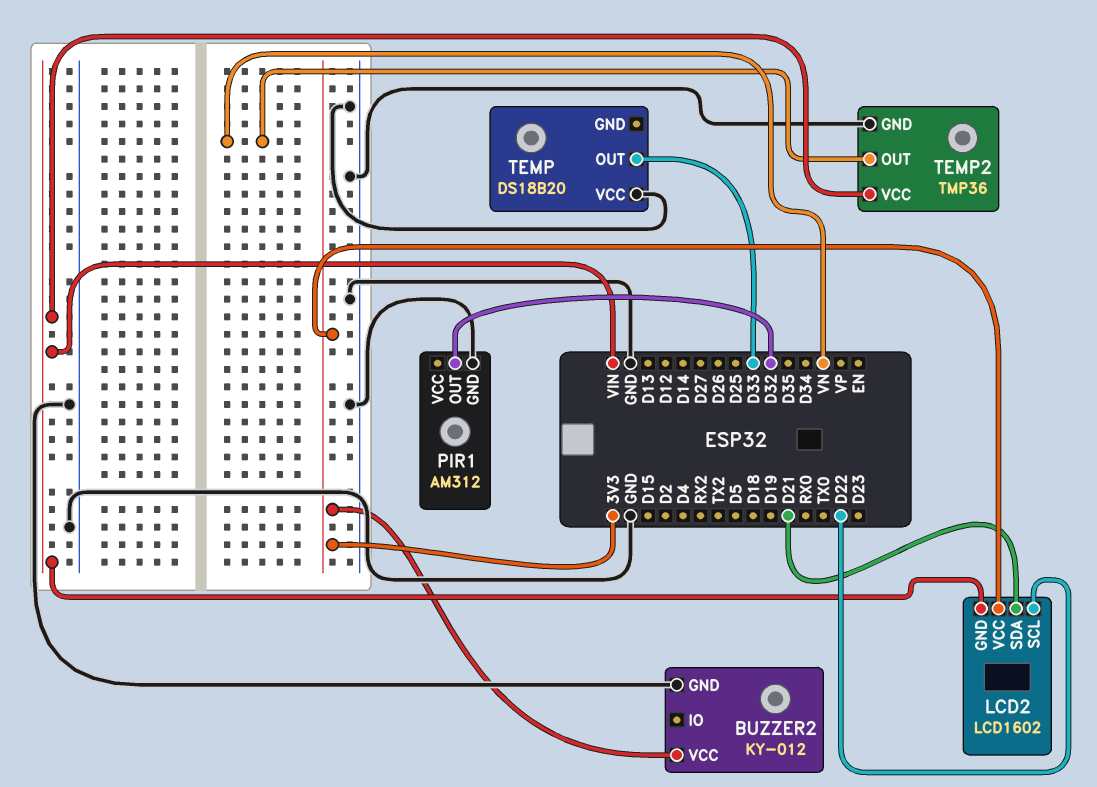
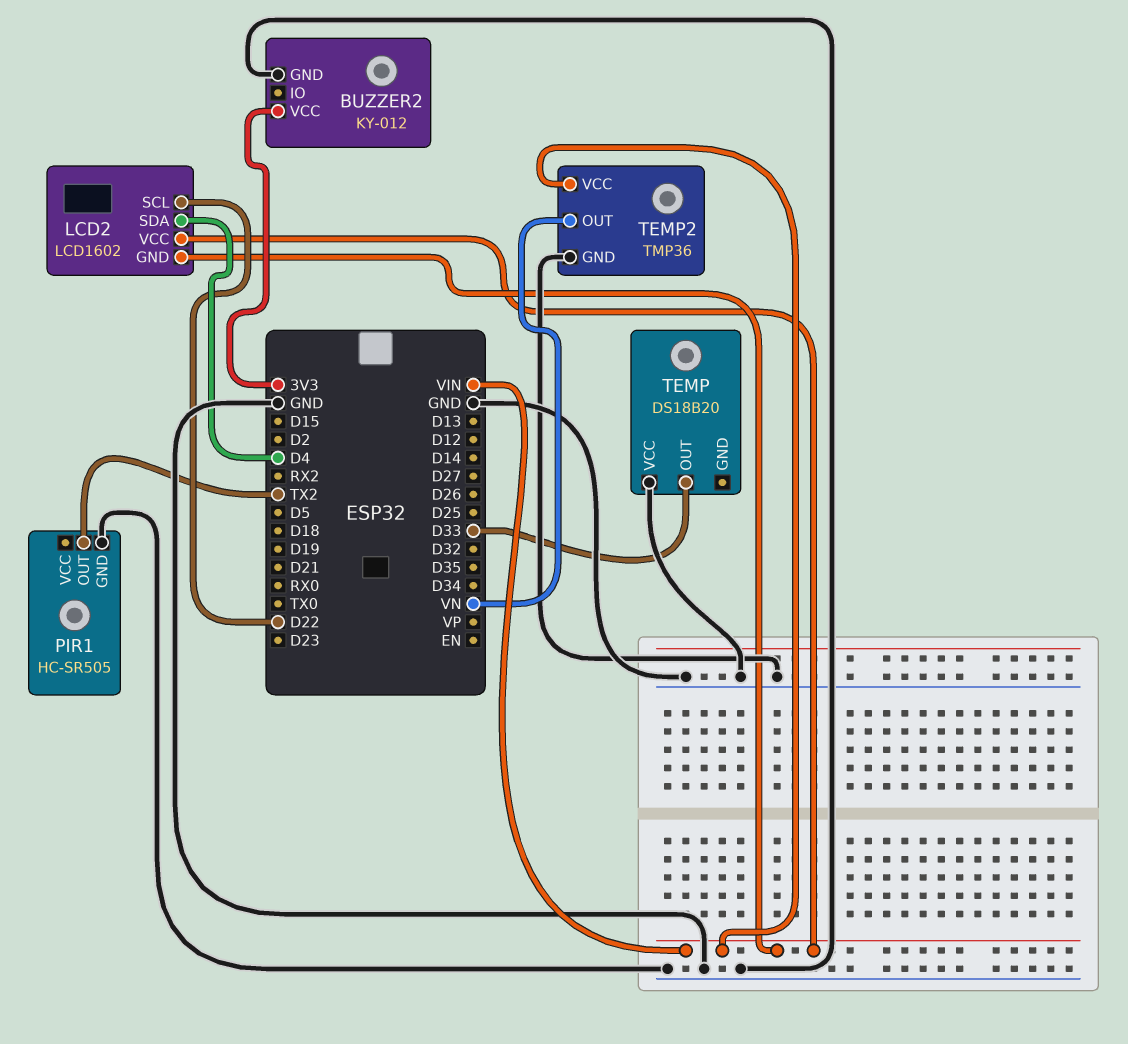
LCD2 pin SDA: D21 -> D4
LCD2 pin VCC: 3V3 -> VIN
PIR1: AM312 -> HC-SR505
PIR1 pin OUT: D32 -> TX2

